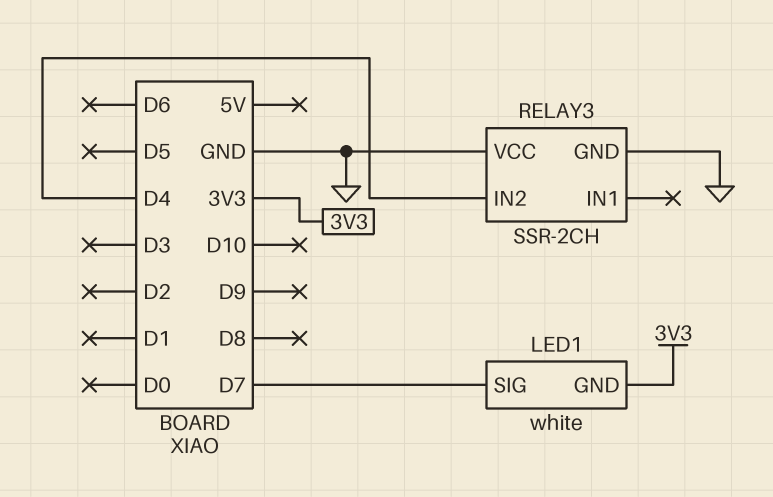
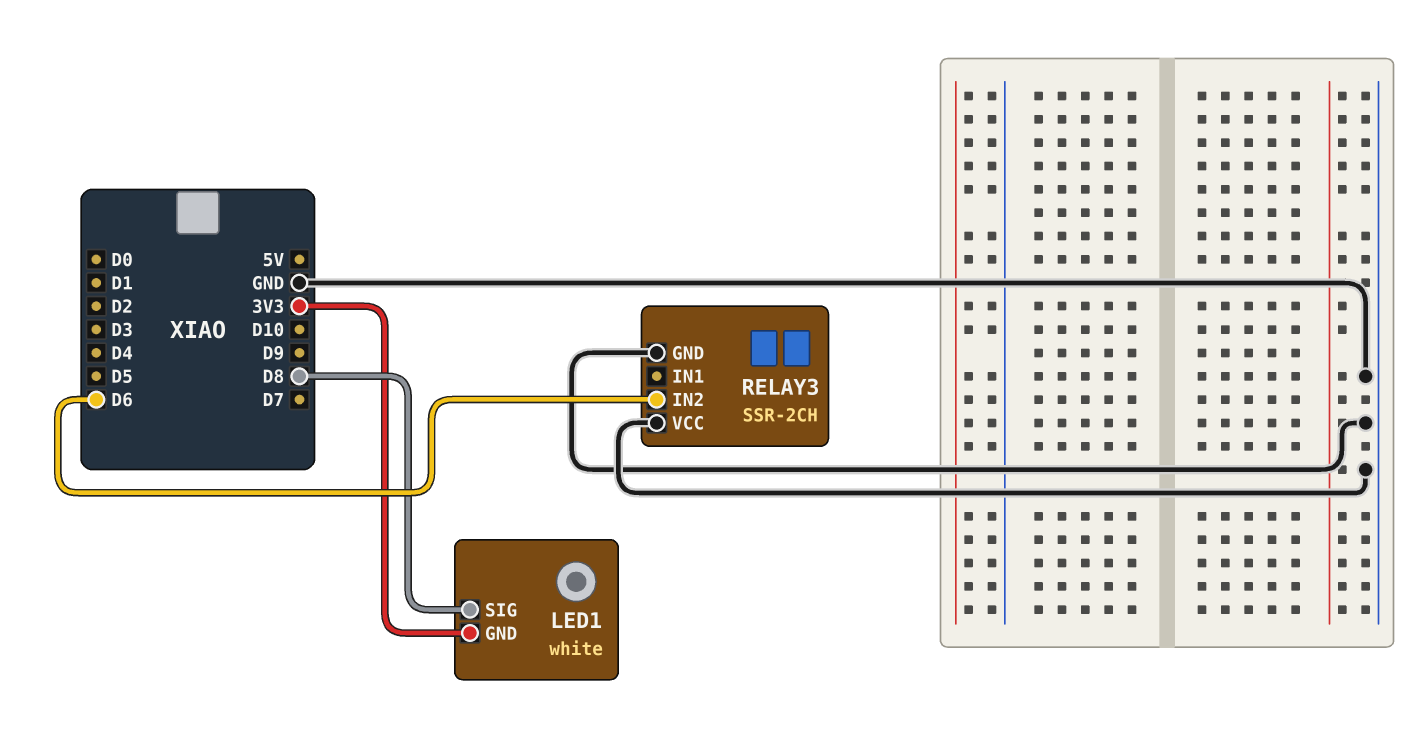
LED1 pin SIG: D7 -> D8
RELAY3 pin IN2: D4 -> D6

